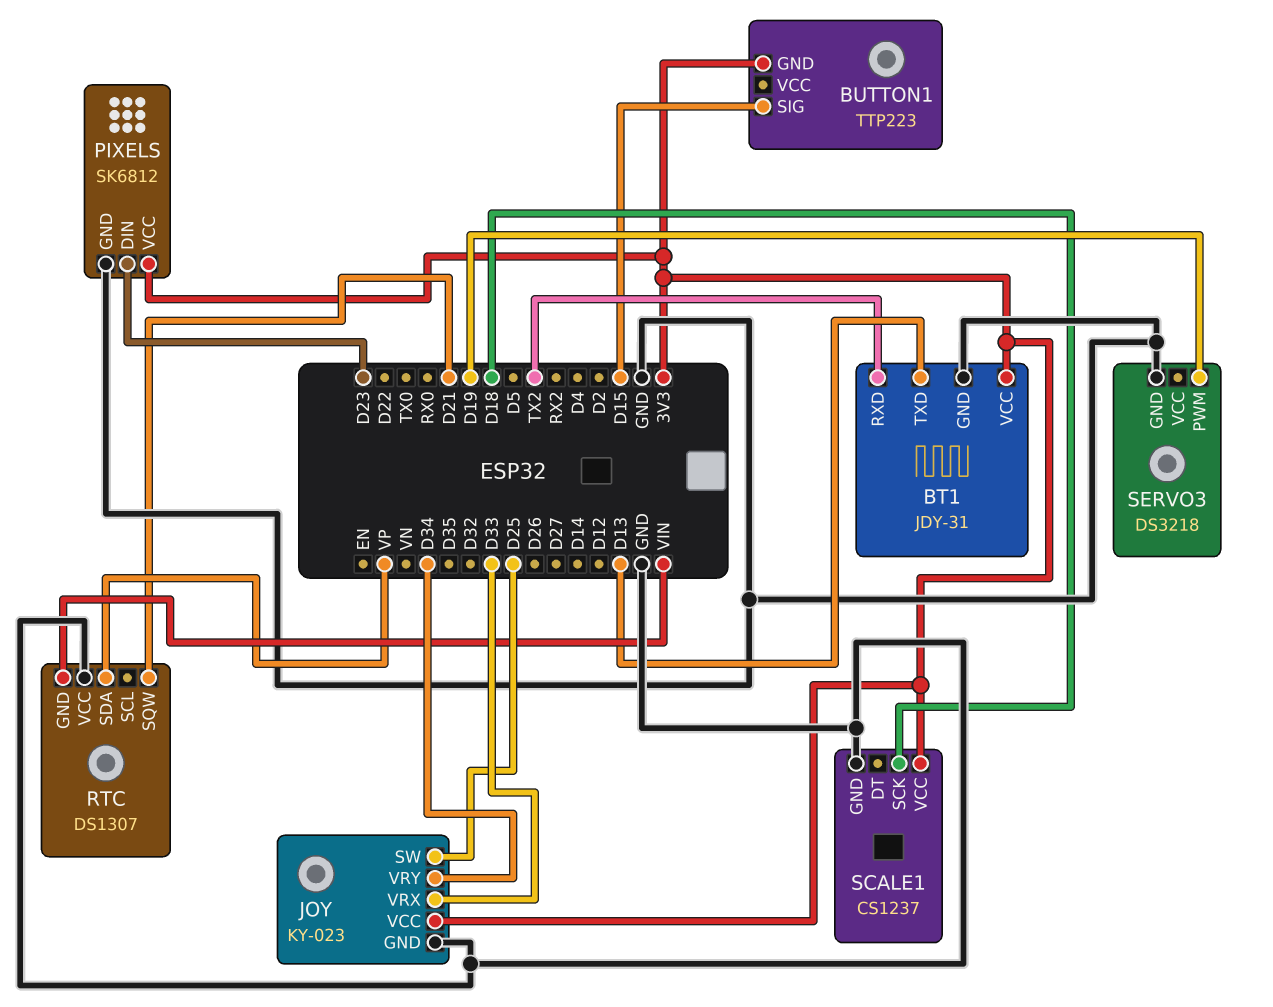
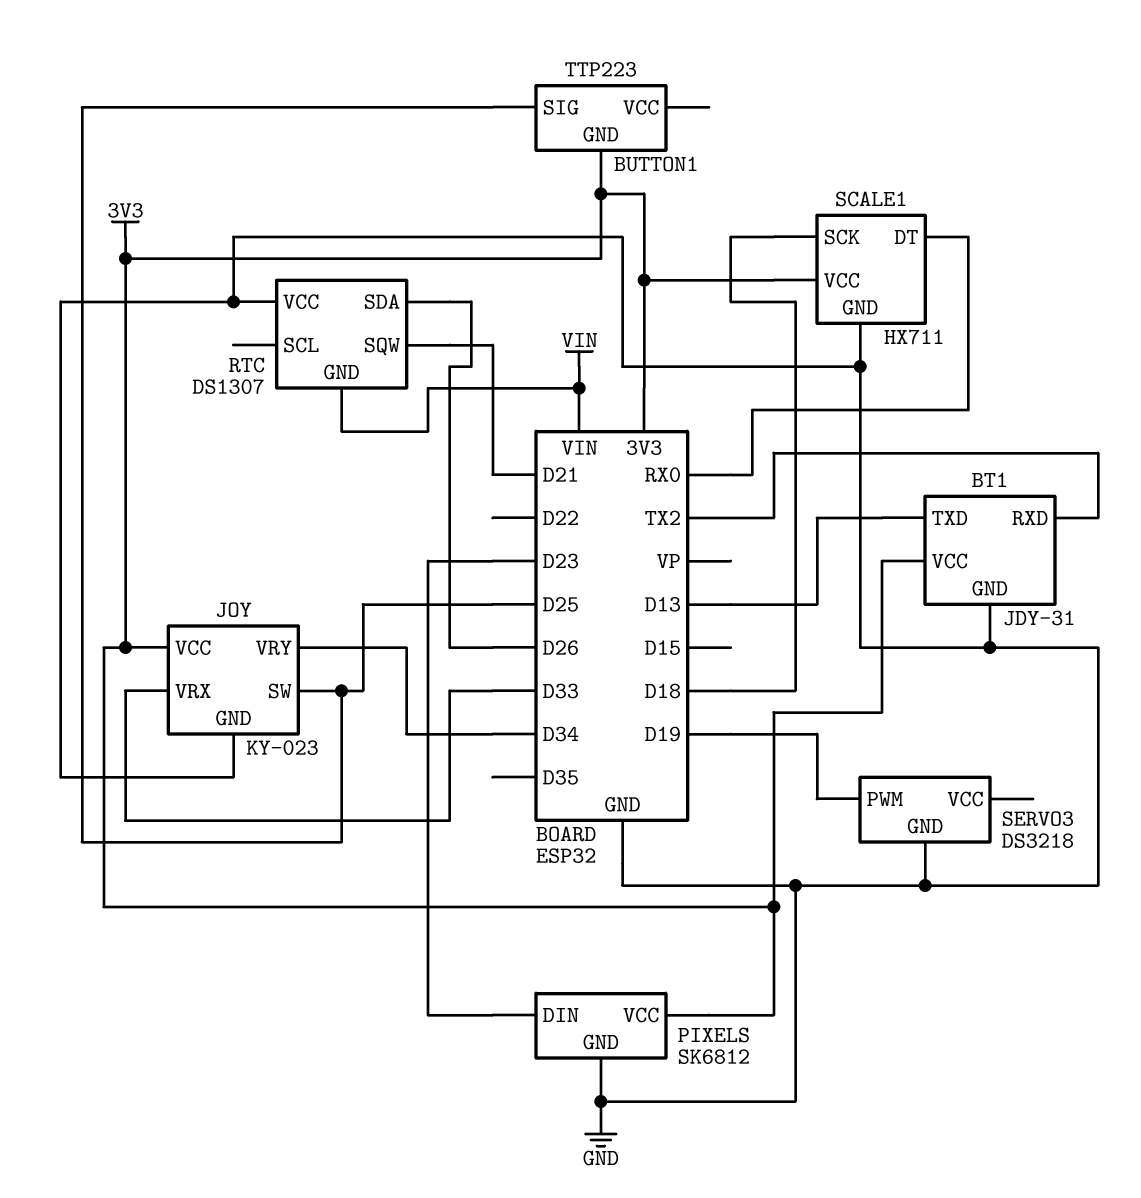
BUTTON1 pin SIG: D15 -> D25
RTC pin SDA: VP -> D26
SCALE1: CS1237 -> HX711
SCALE1 pin DT: none -> RX0

